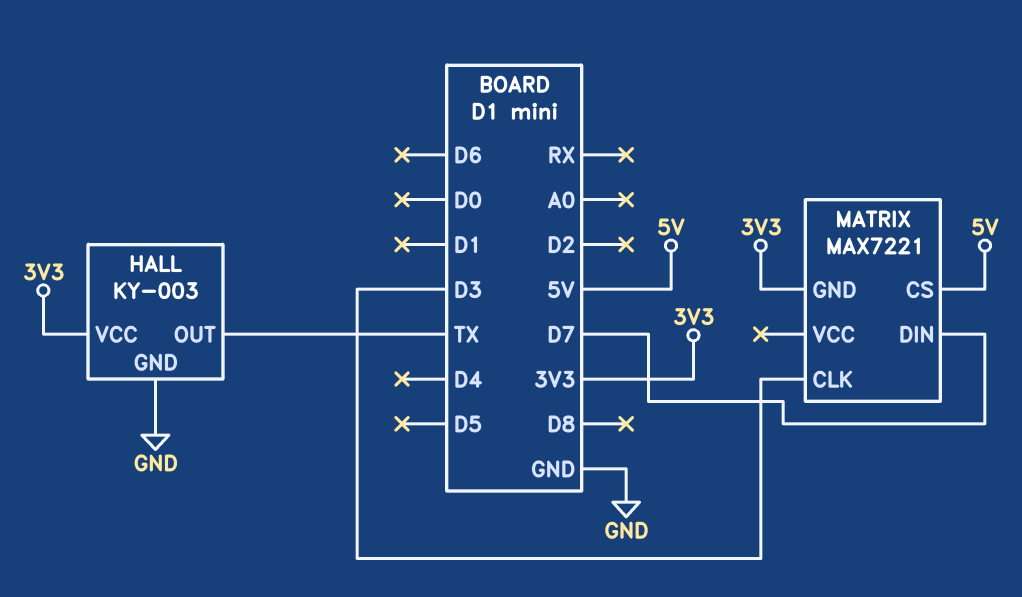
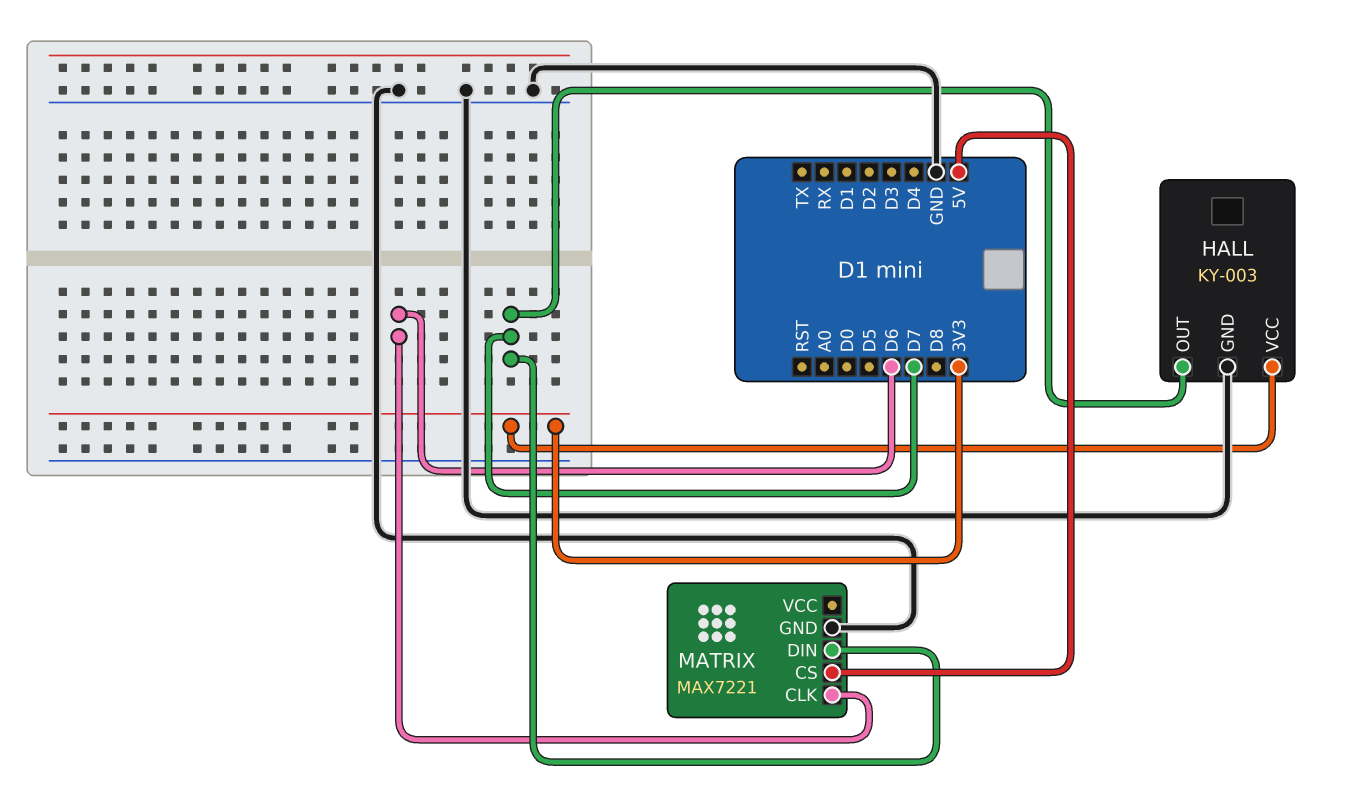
HALL pin OUT: TX -> D7
MATRIX pin CLK: D3 -> D6
MATRIX pin GND: 3V3 -> GND

